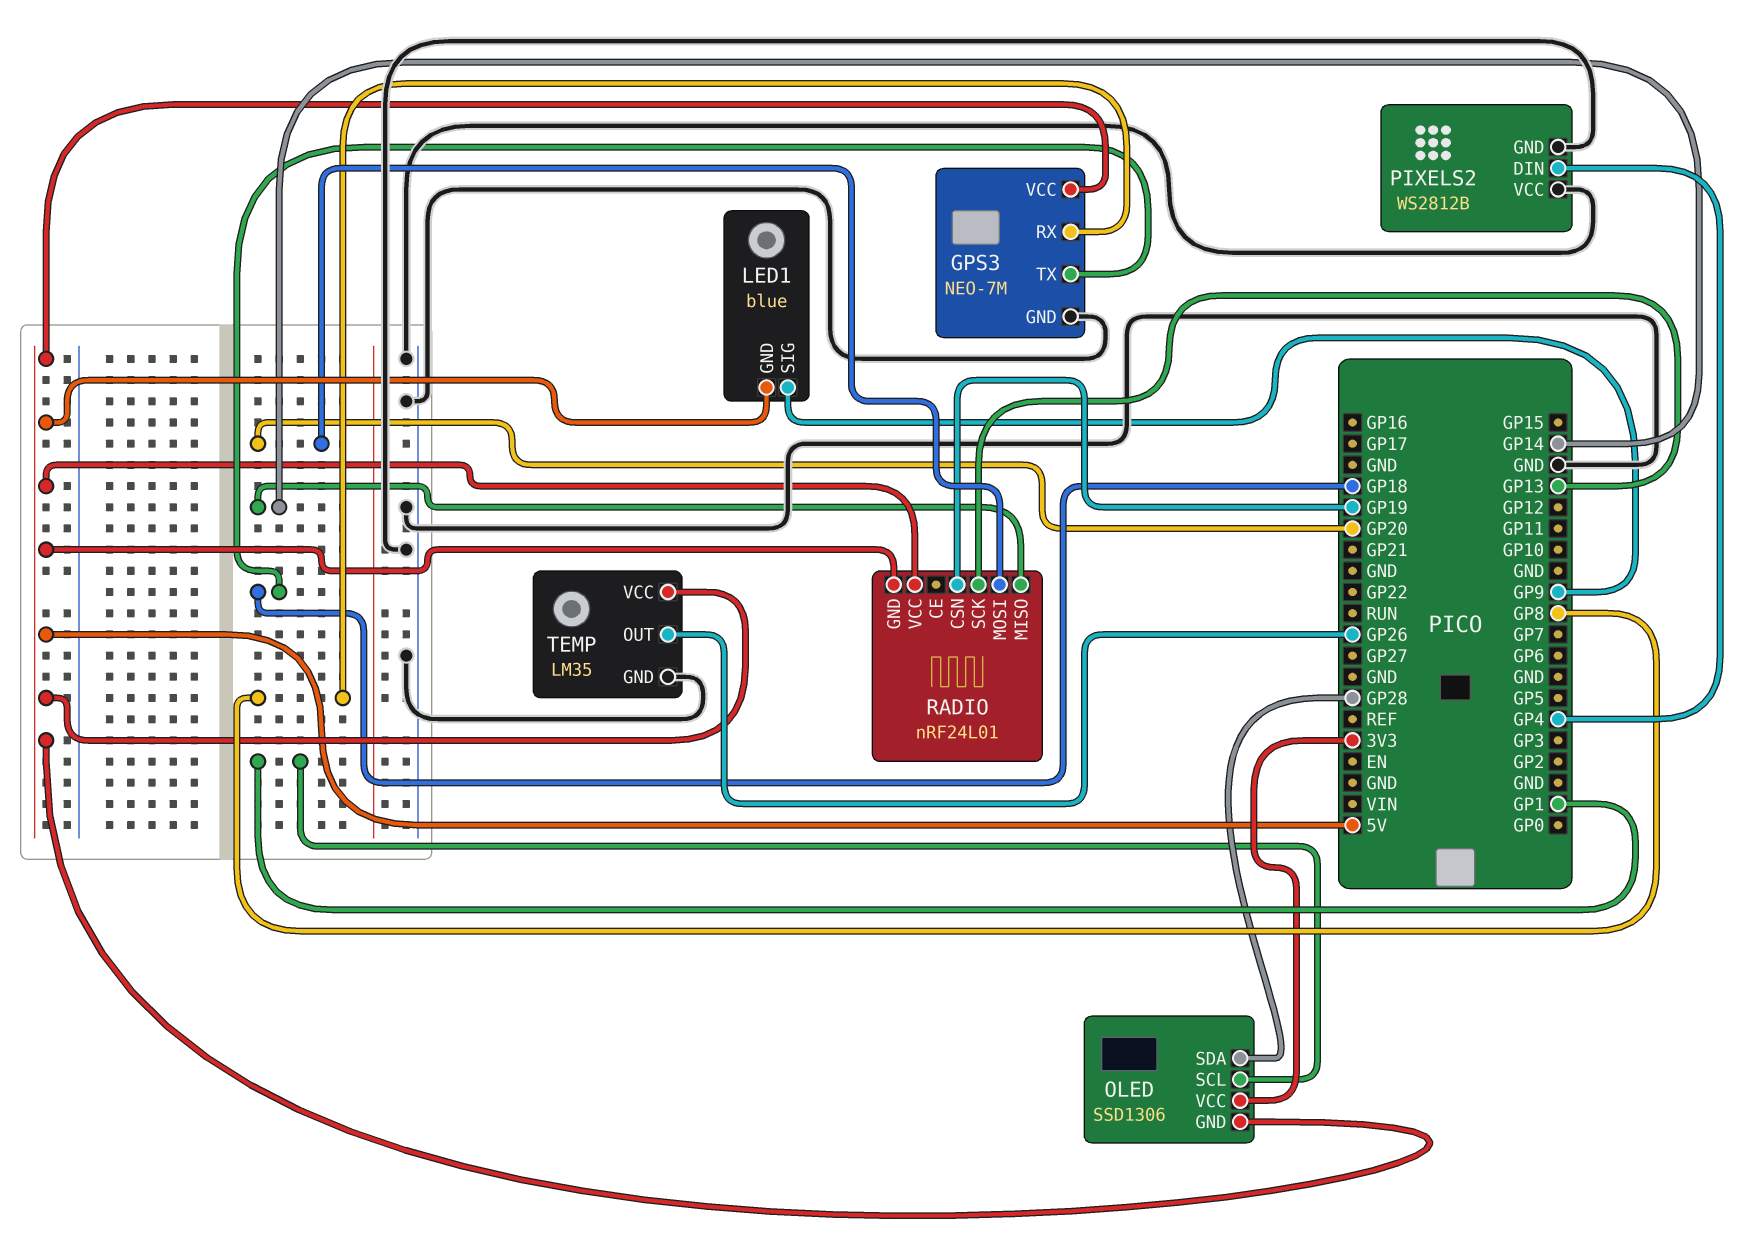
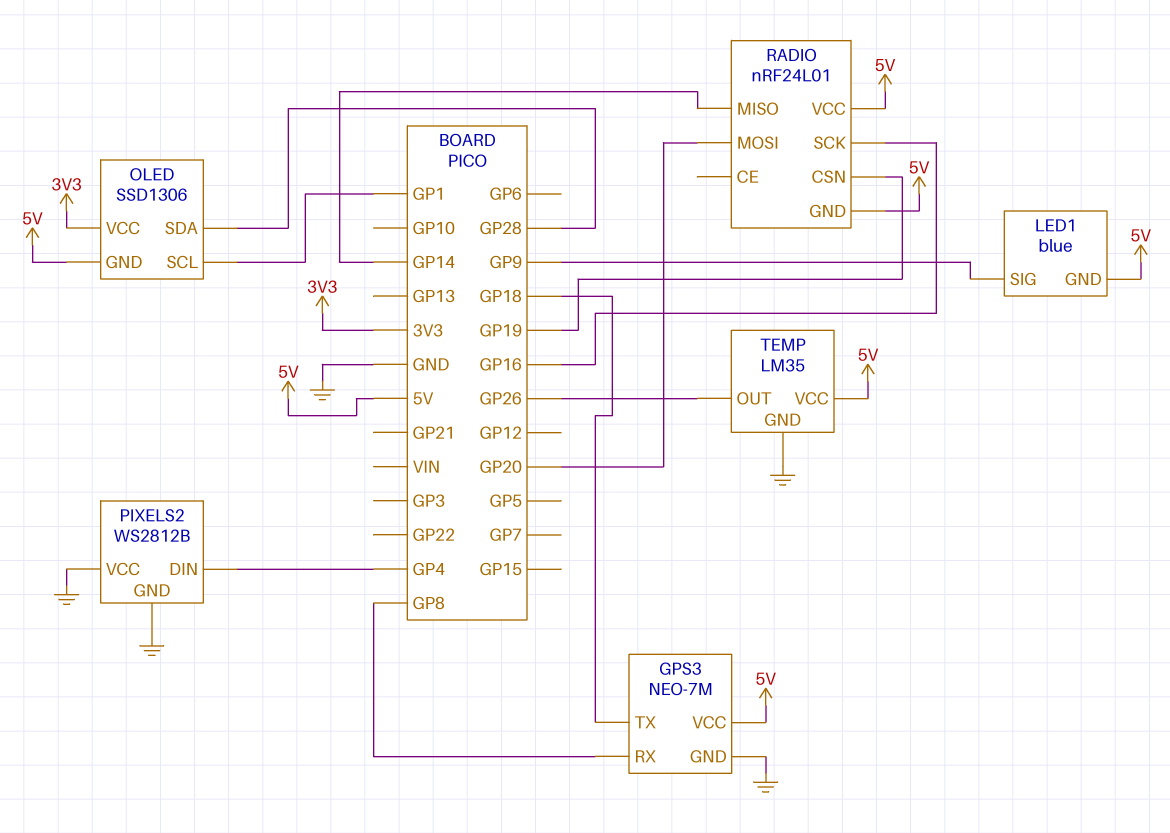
RADIO pin SCK: GP13 -> GP16

